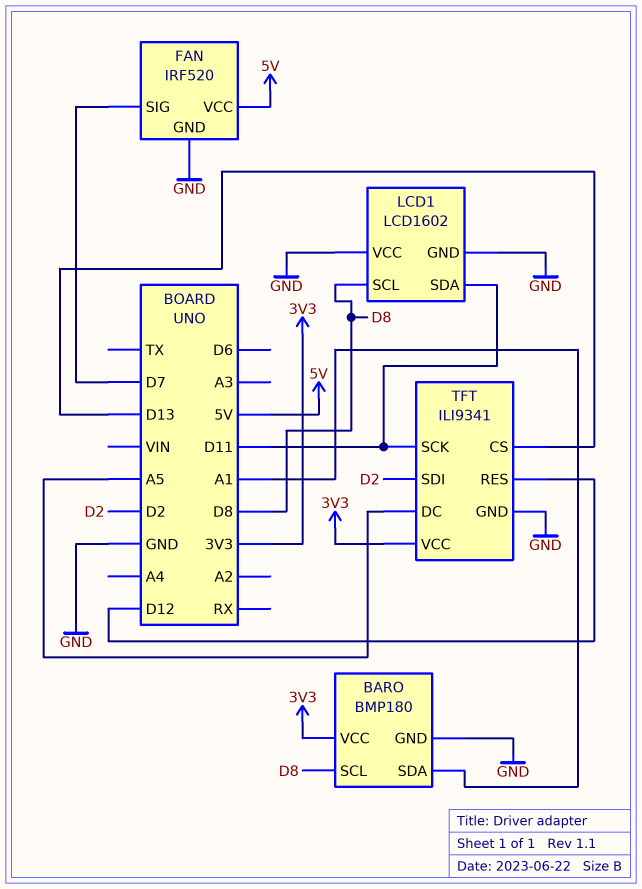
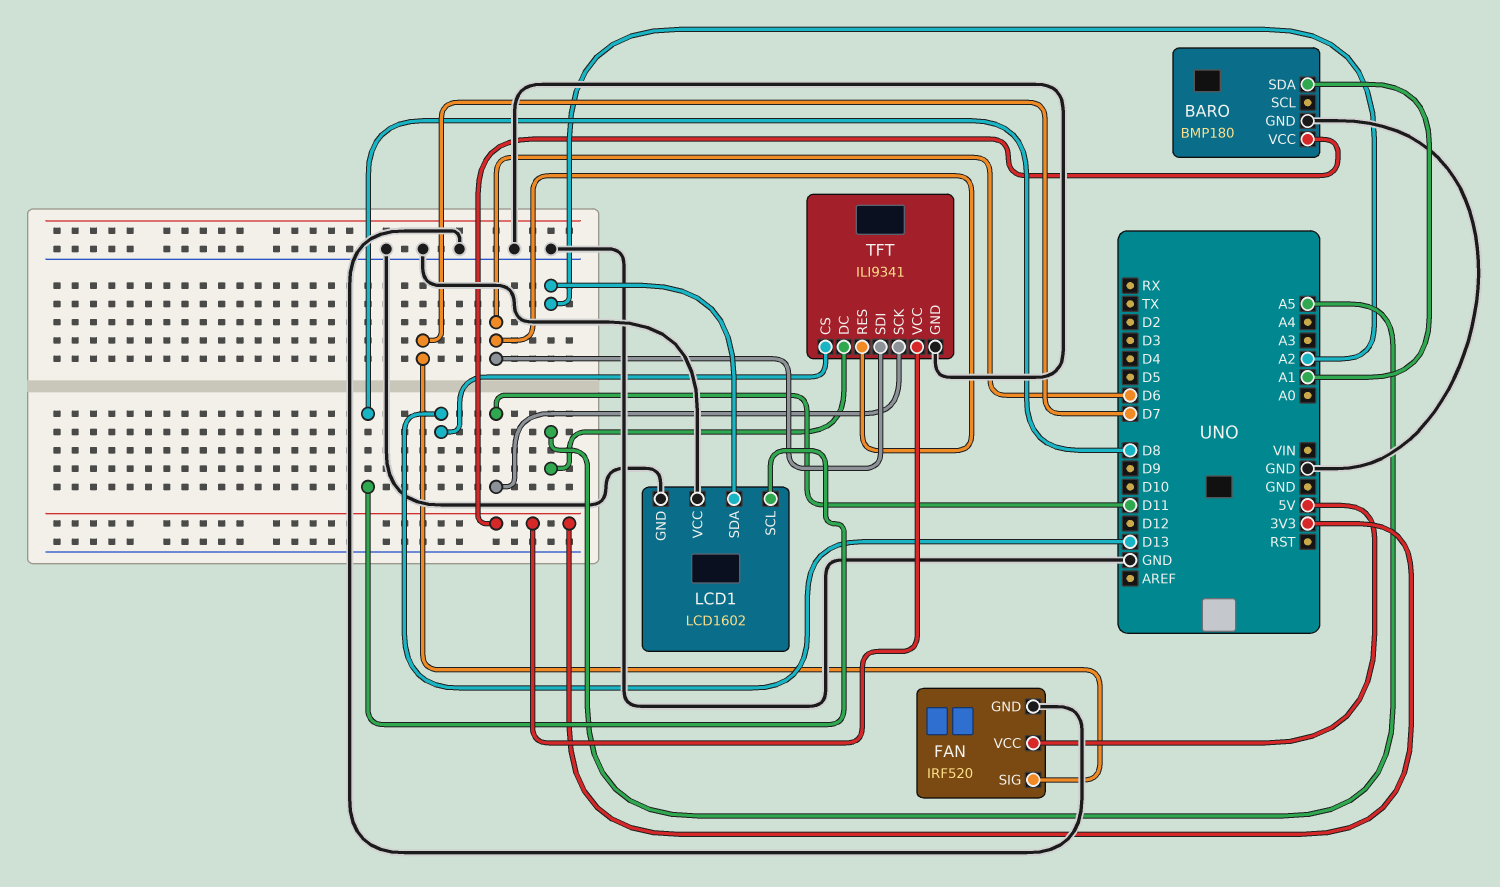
BARO pin SCL: D8 -> none
LCD1 pin SDA: D11 -> A2
TFT pin RES: D12 -> D6
TFT pin SDI: D2 -> D6

